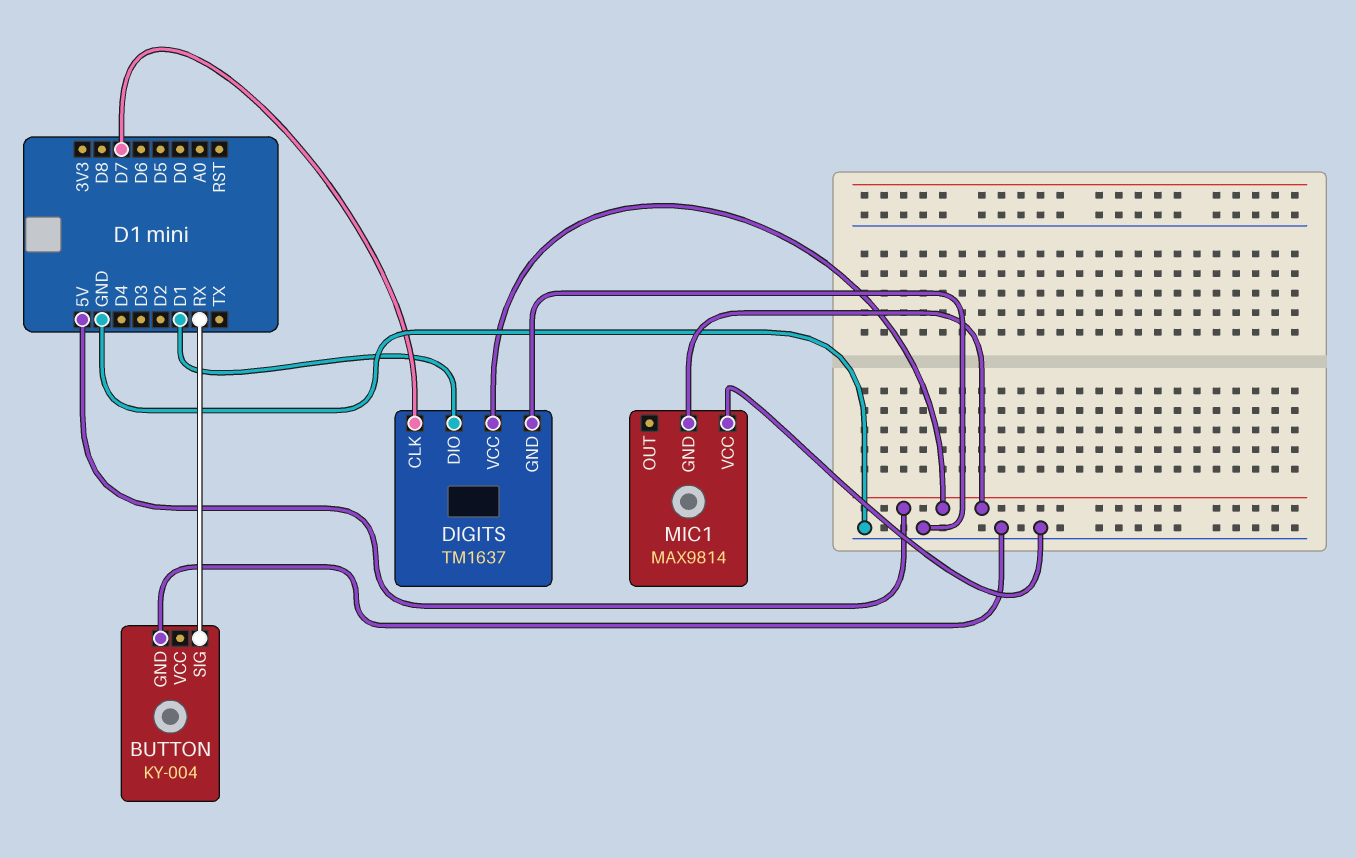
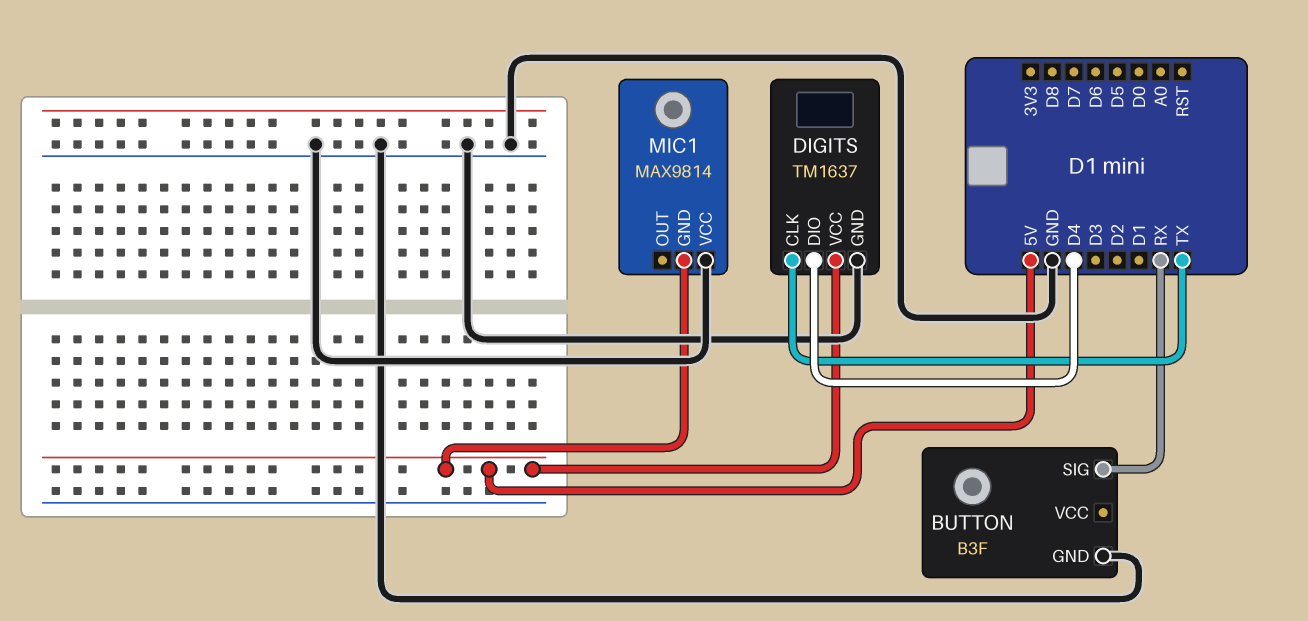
BUTTON: KY-004 -> B3F
DIGITS pin CLK: D7 -> TX
DIGITS pin DIO: D1 -> D4

